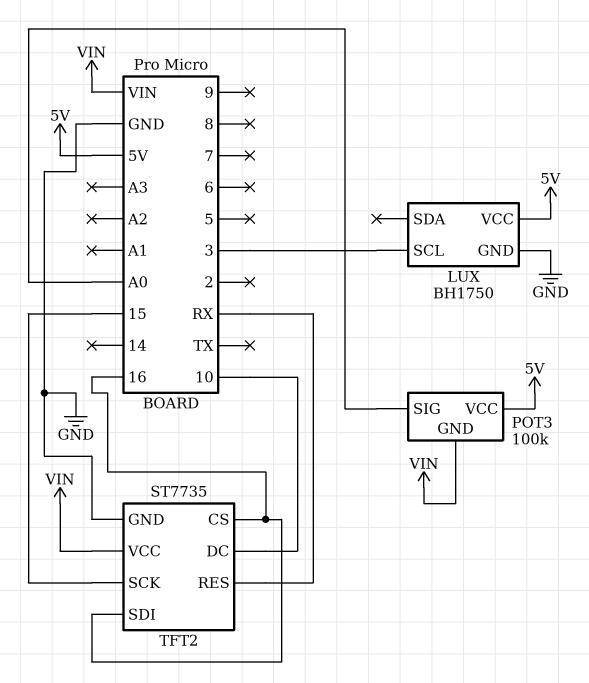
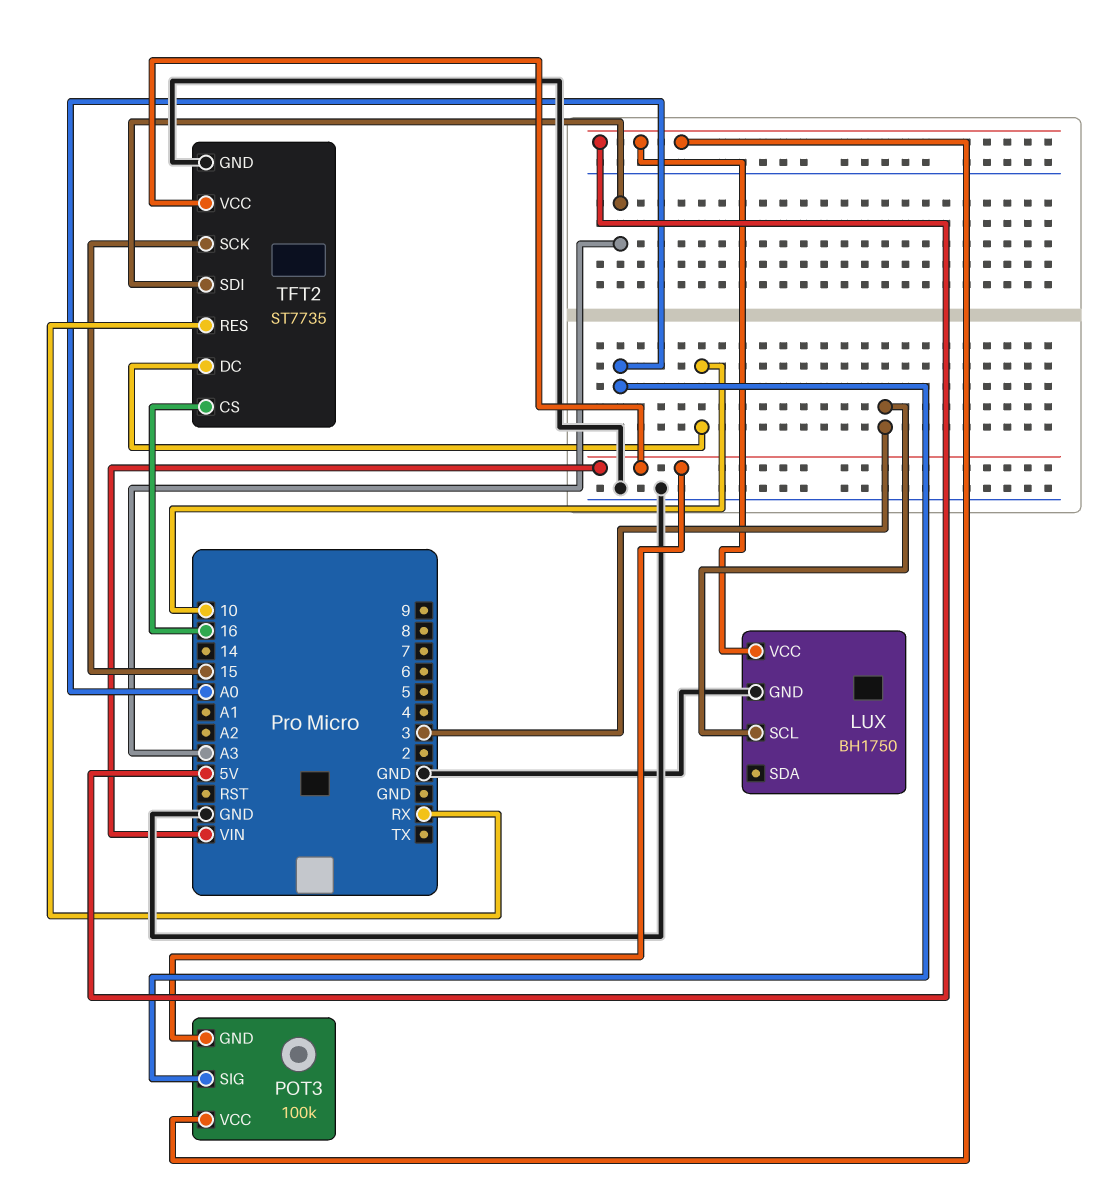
TFT2 pin SDI: 16 -> A3

